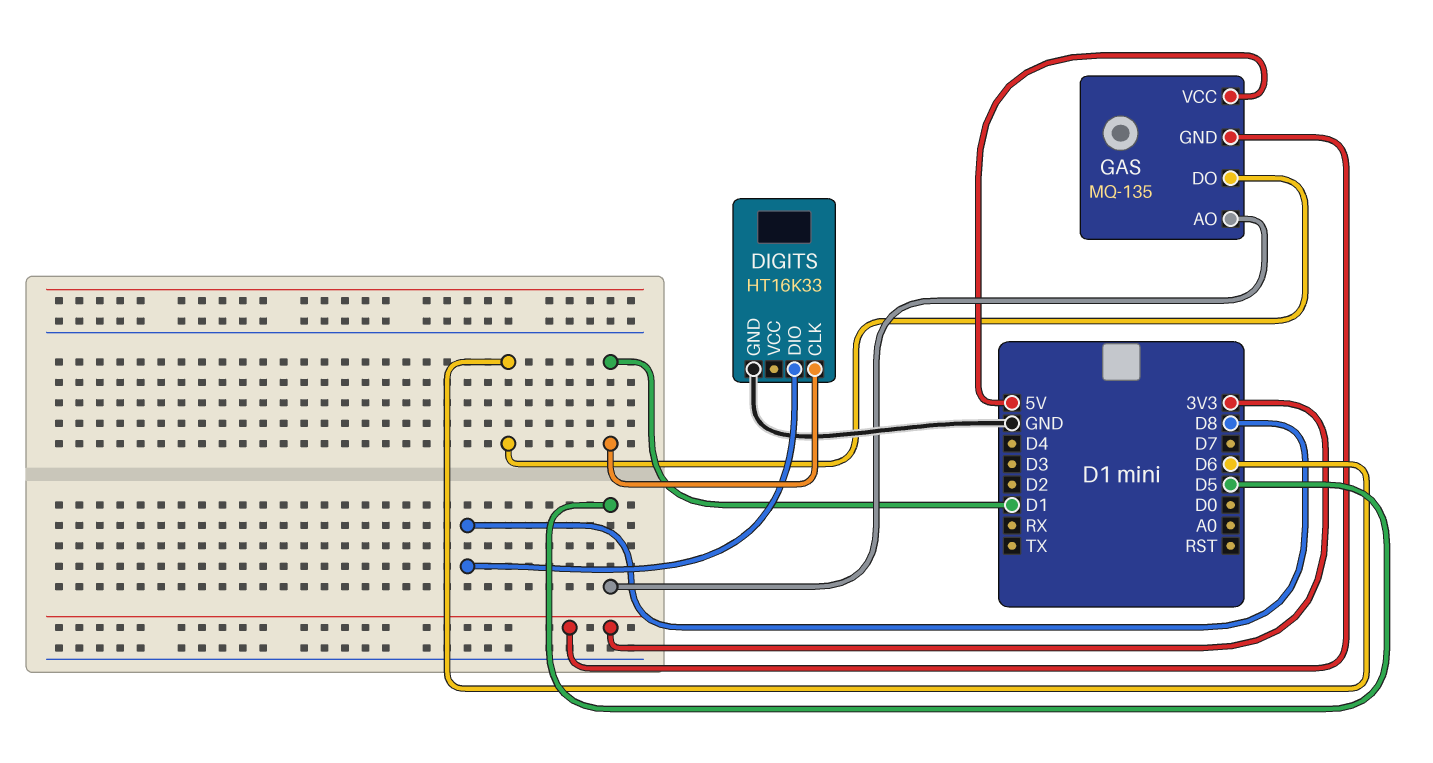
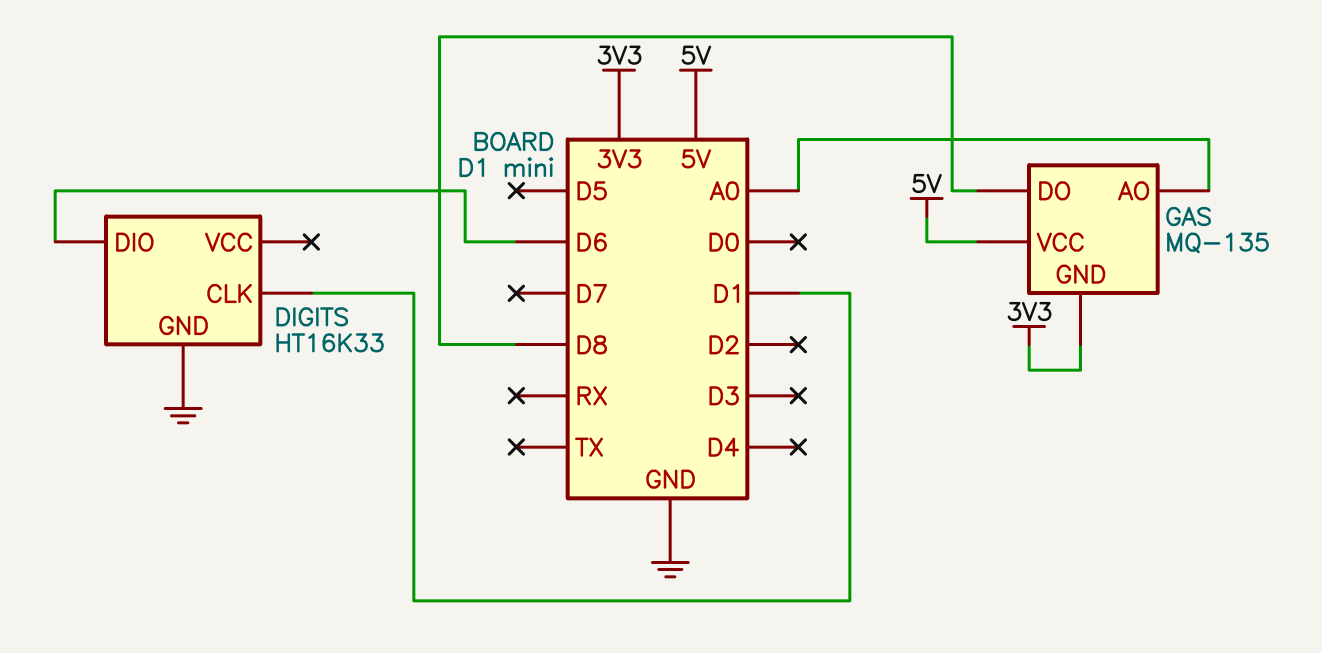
DIGITS pin DIO: D8 -> D6
GAS pin AO: D5 -> A0
GAS pin DO: D6 -> D8

